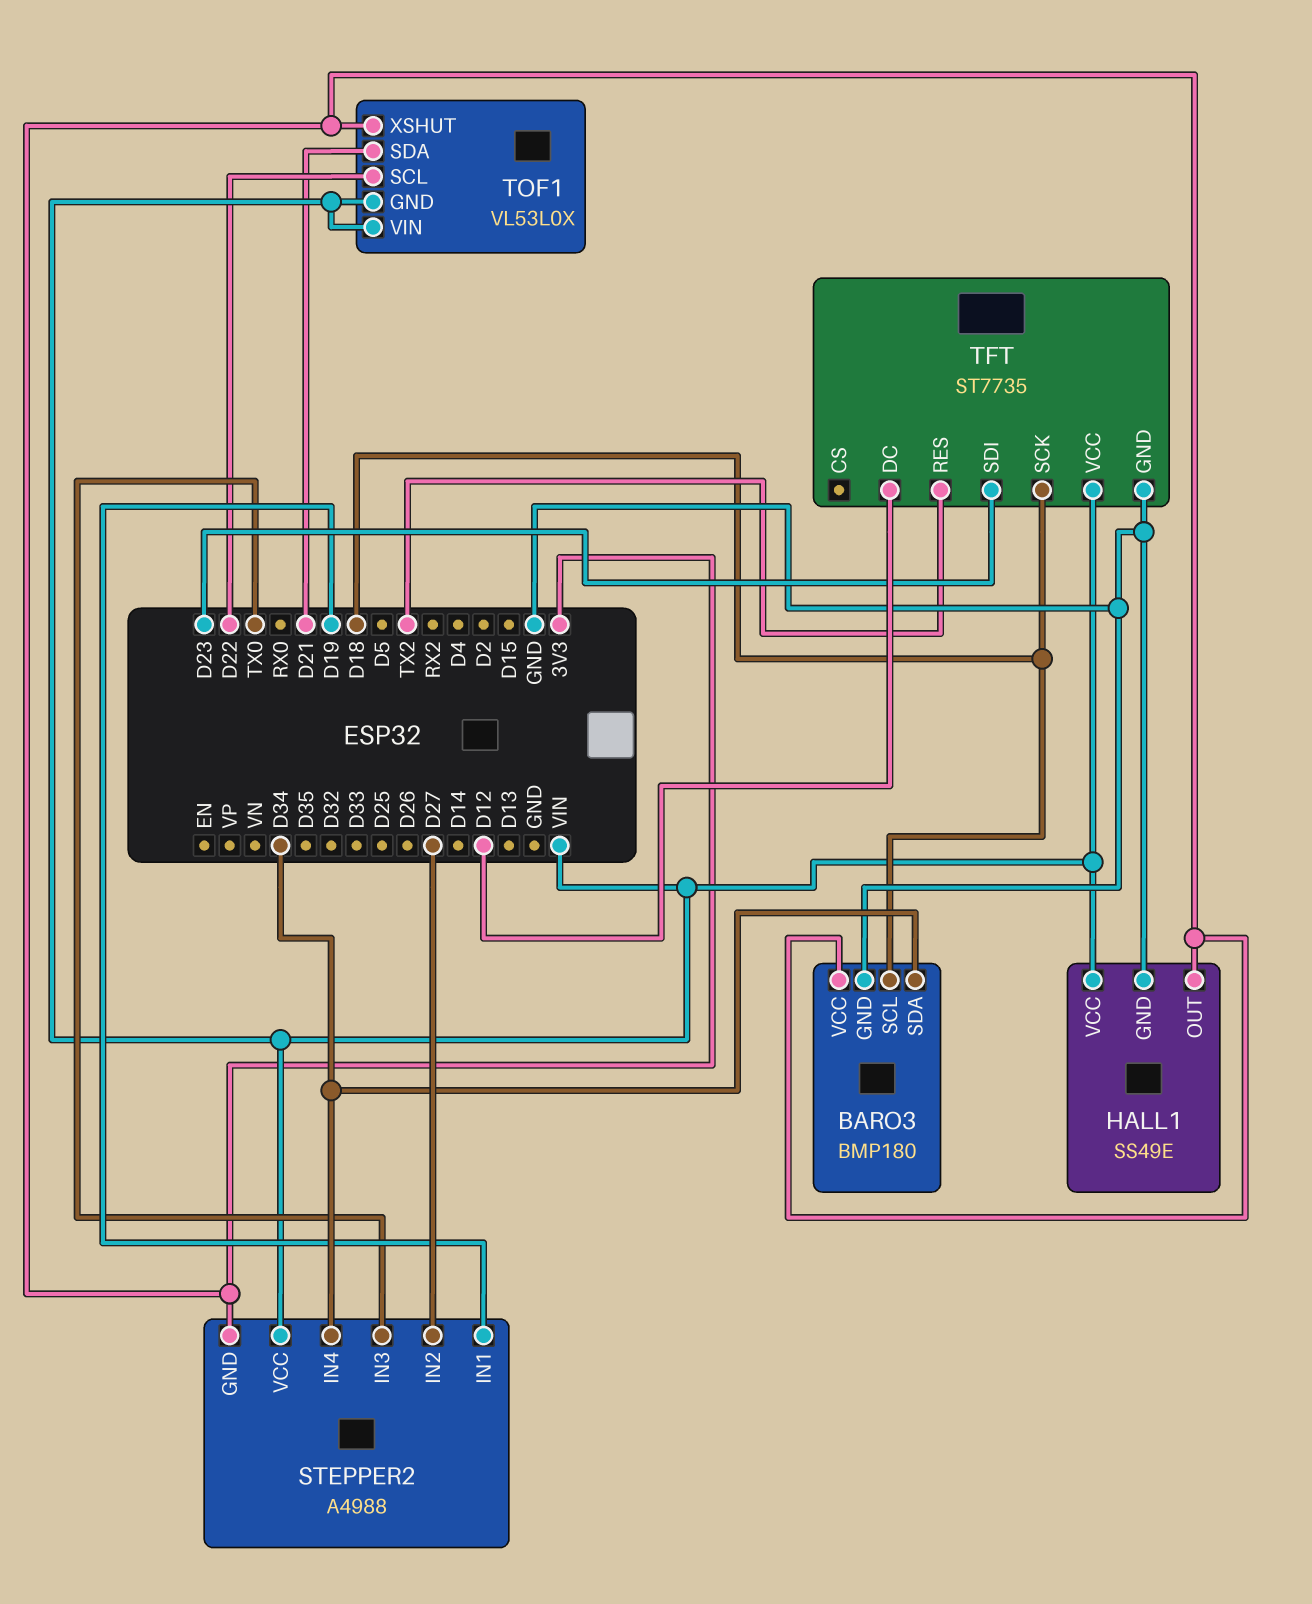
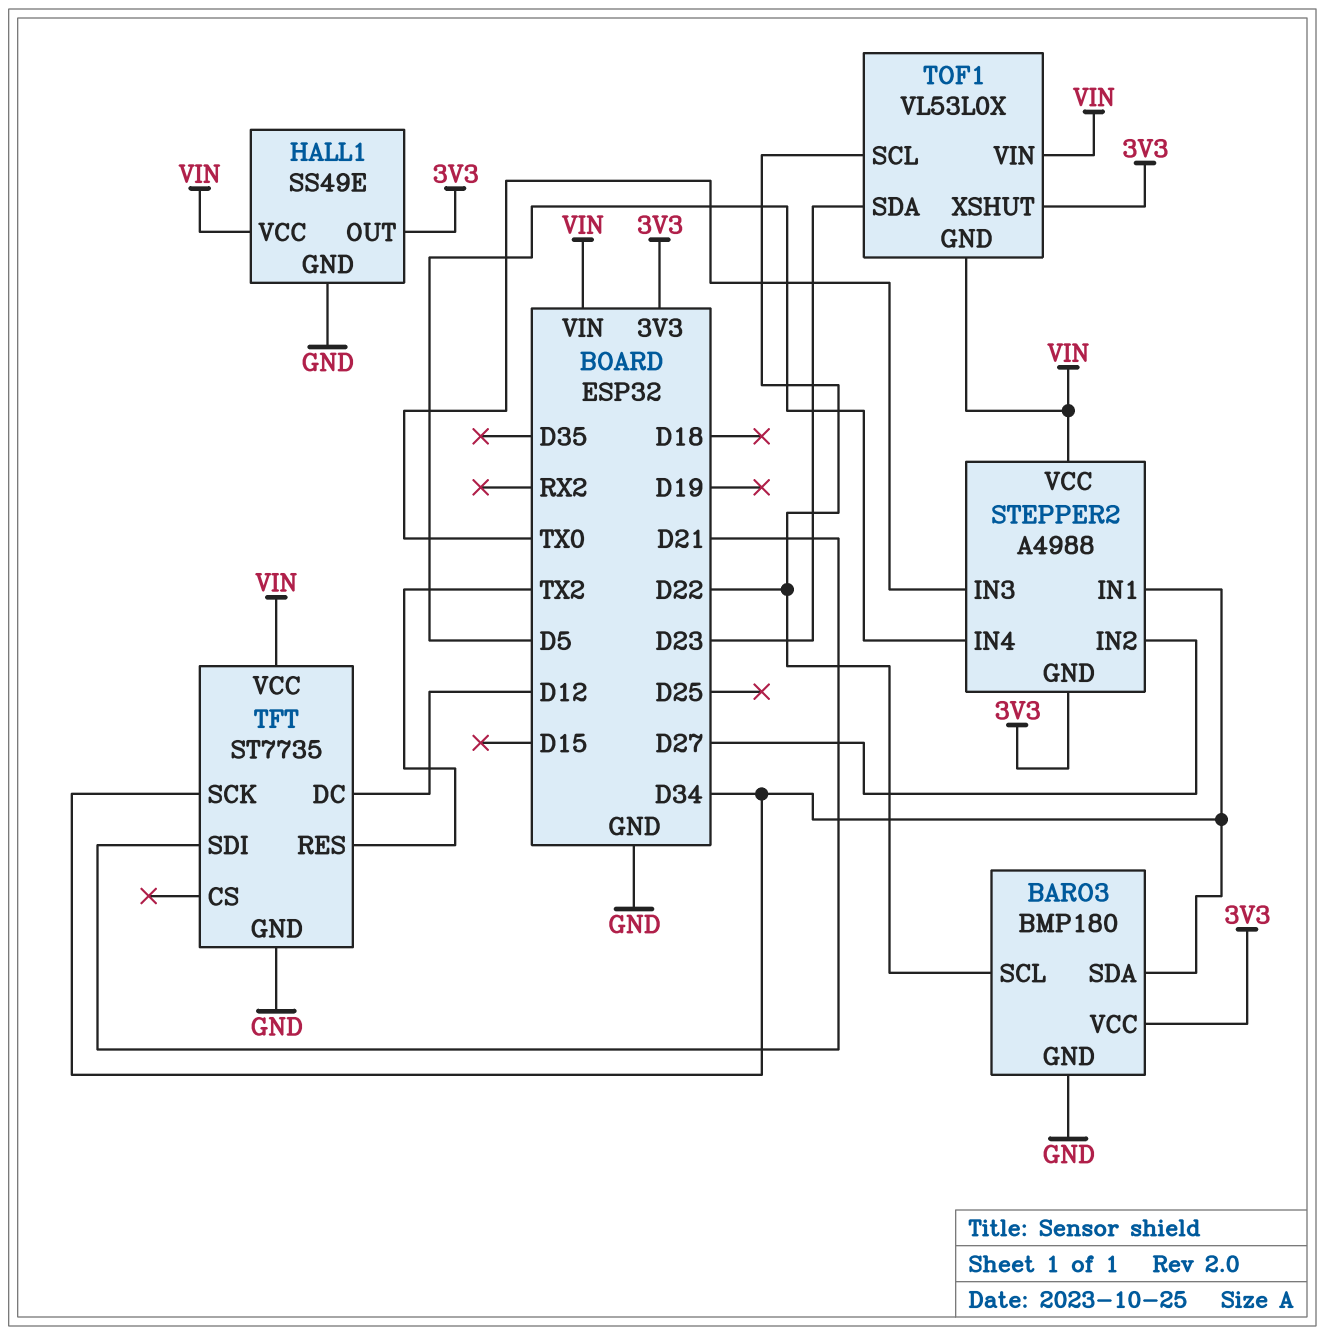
BARO3 pin SCL: D18 -> D22
STEPPER2 pin IN1: D19 -> D34
STEPPER2 pin IN4: D34 -> D5
TFT pin SCK: D18 -> D34
TFT pin SDI: D23 -> D21
TOF1 pin SDA: D21 -> D23

